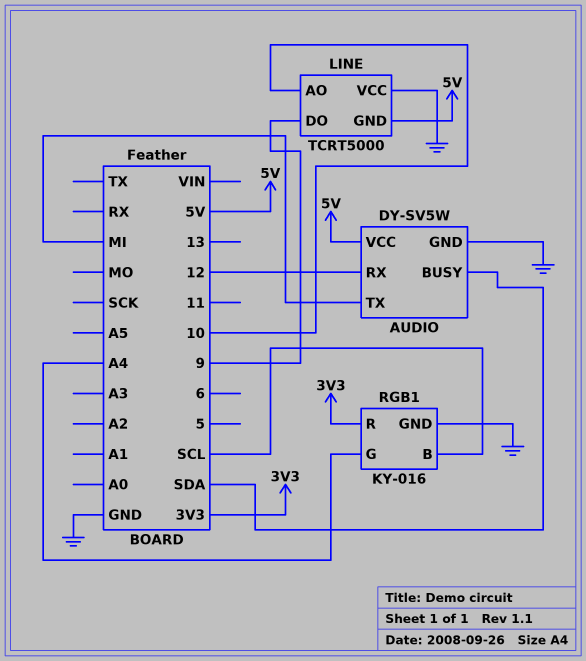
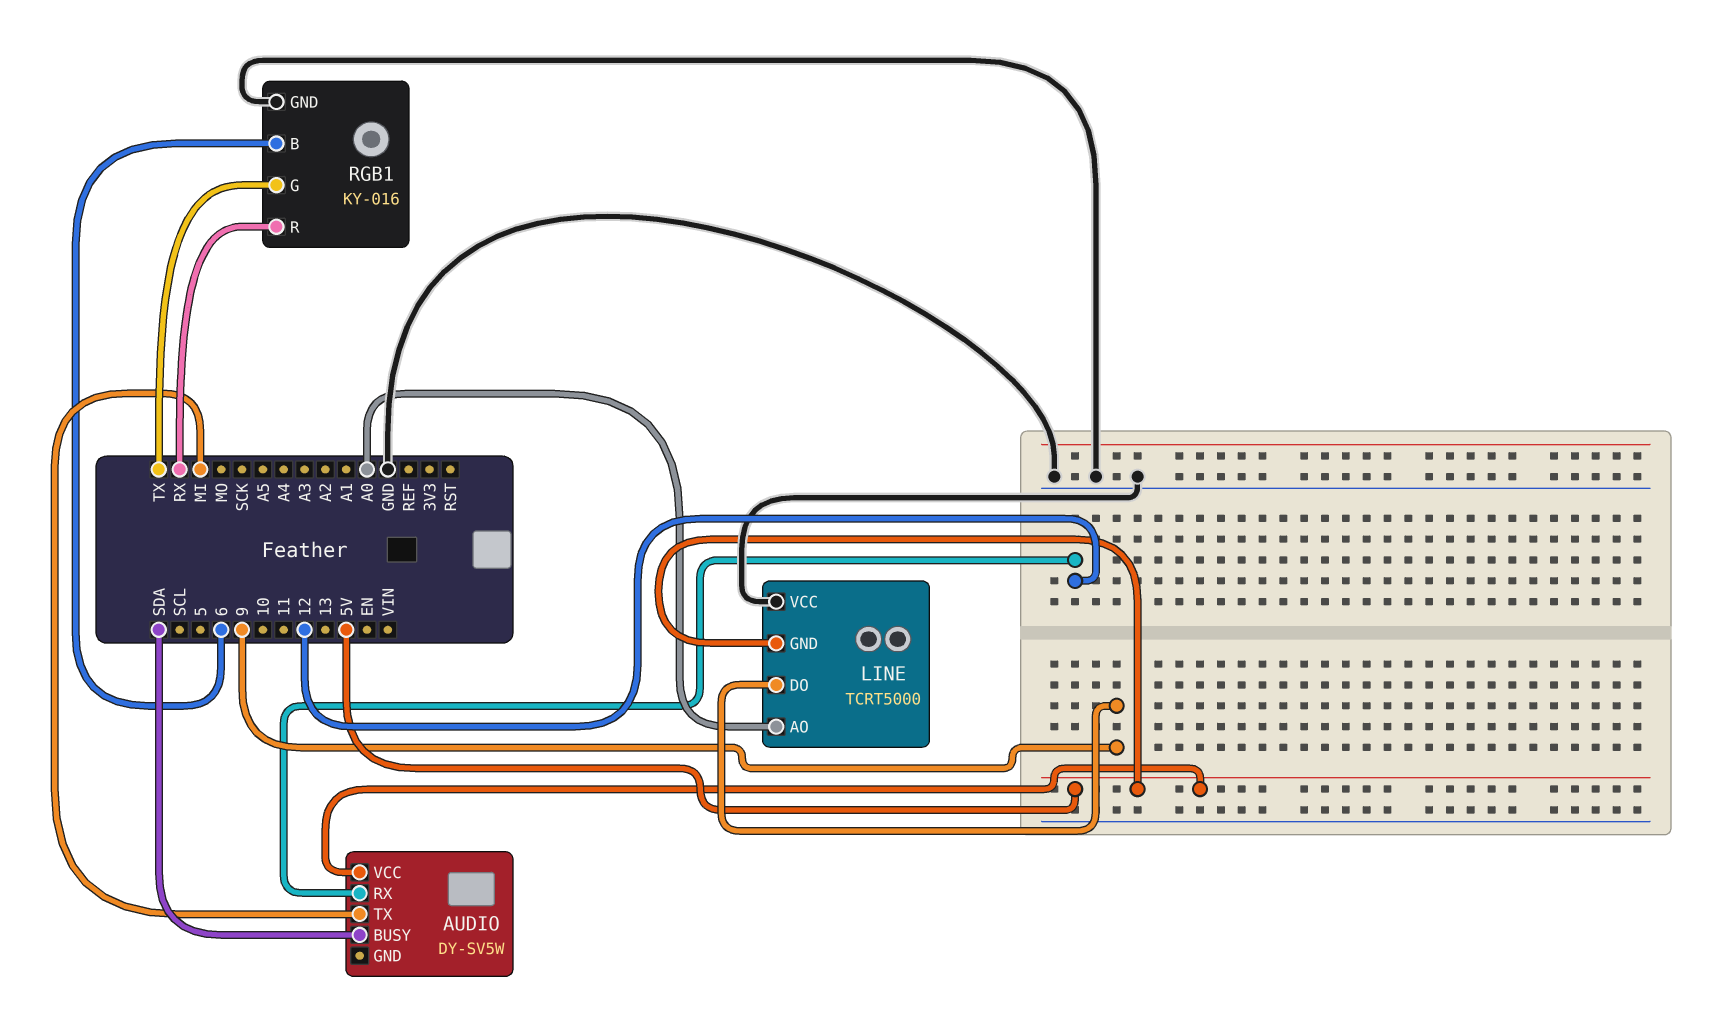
AUDIO pin GND: GND -> none
LINE pin AO: 10 -> A0
RGB1 pin B: SCL -> 6
RGB1 pin G: A4 -> TX
RGB1 pin R: 3V3 -> RX

